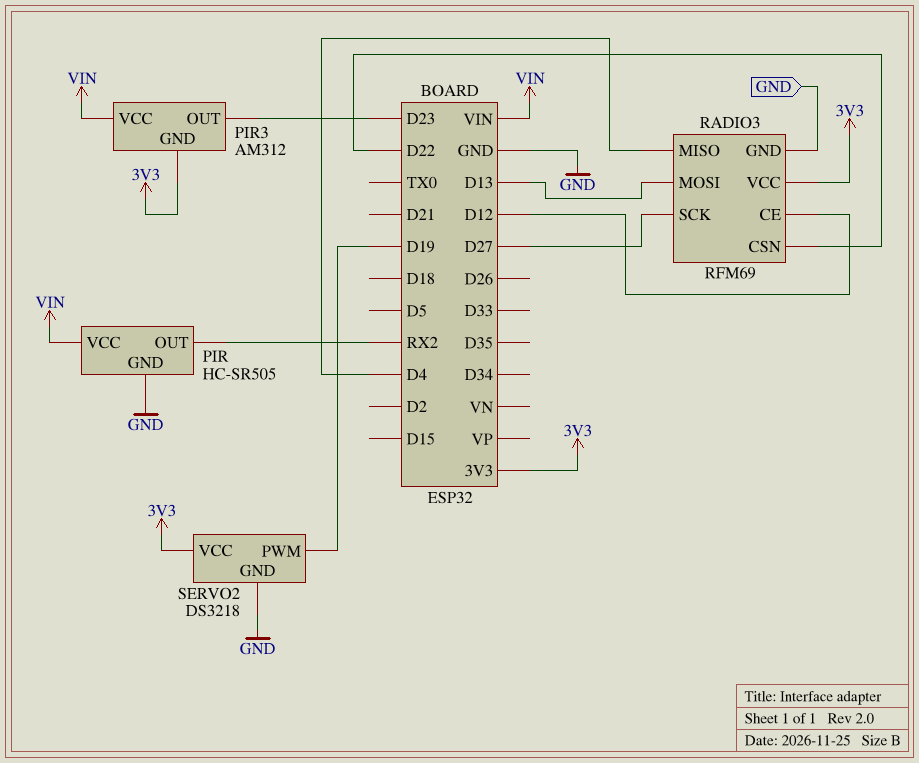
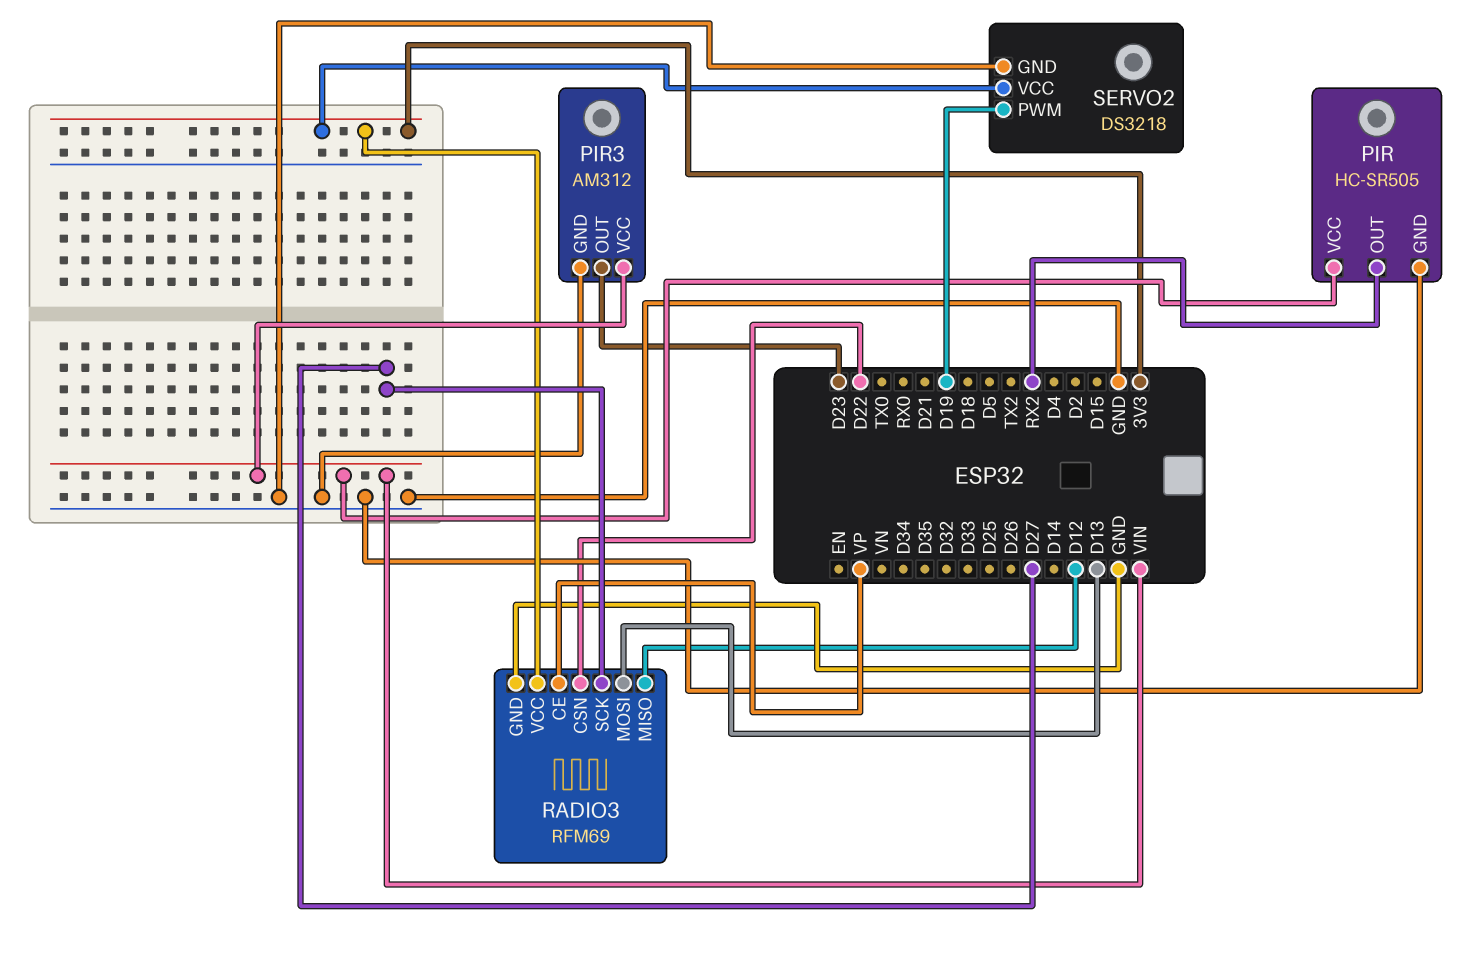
PIR3 pin GND: 3V3 -> GND
RADIO3 pin CE: D12 -> VP
RADIO3 pin MISO: D4 -> D12

